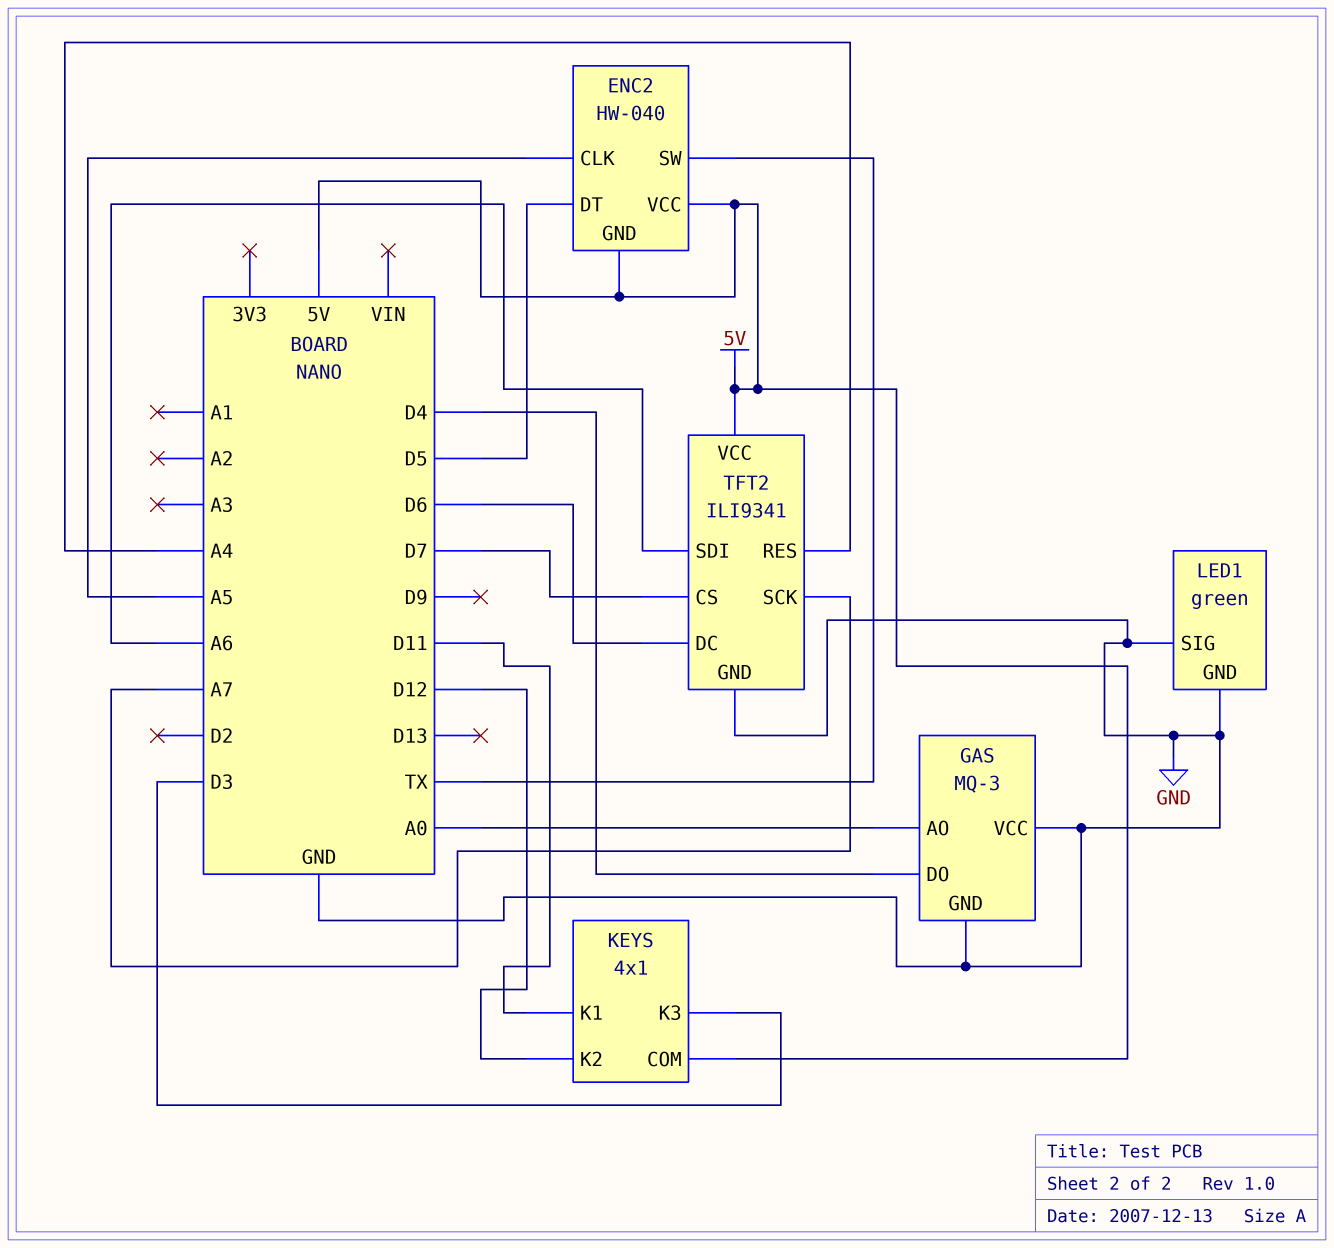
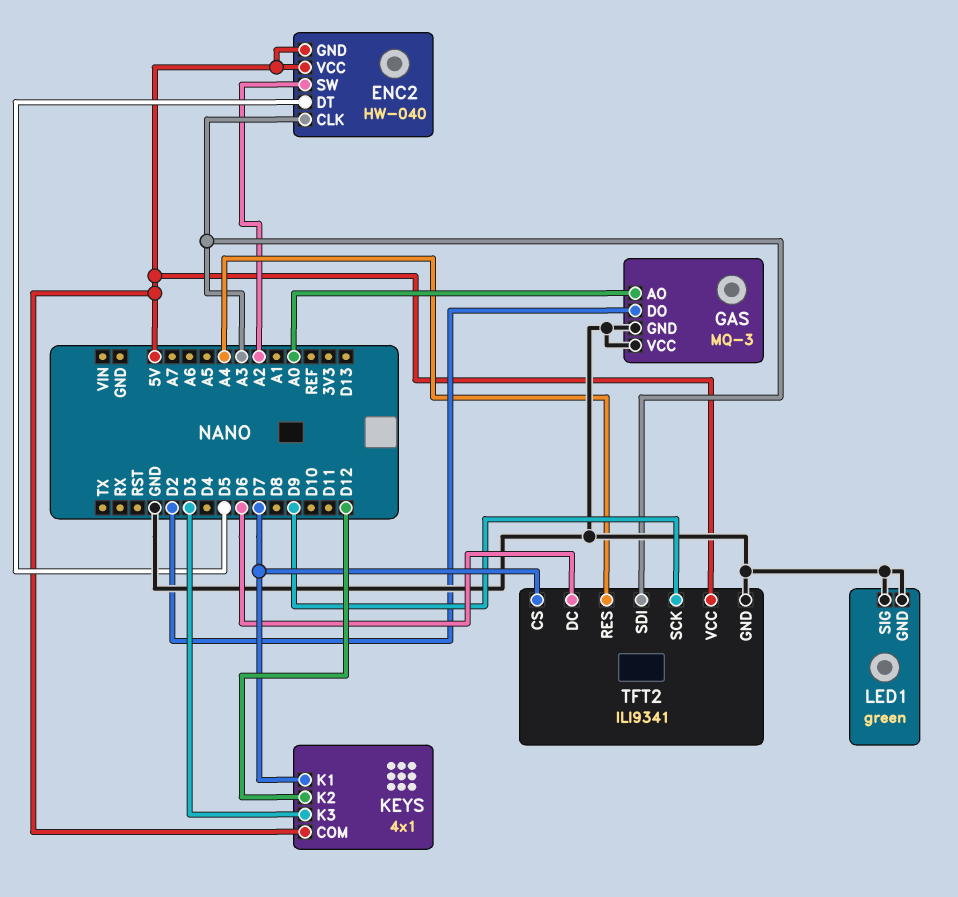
ENC2 pin CLK: A5 -> A3
ENC2 pin SW: TX -> A2
GAS pin DO: D4 -> D2
KEYS pin K1: D11 -> D7
TFT2 pin SCK: A7 -> D9
TFT2 pin SDI: A6 -> A3

